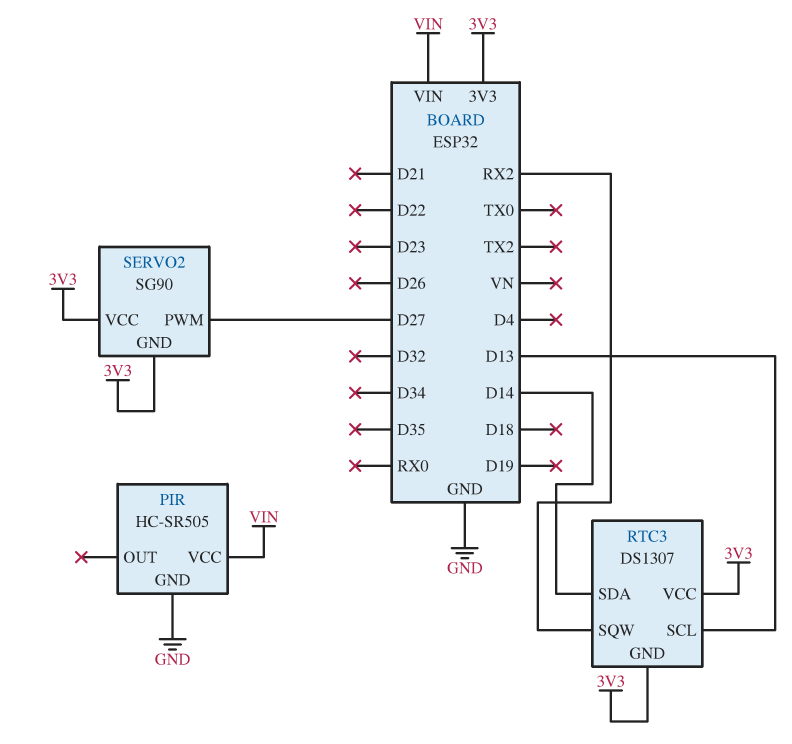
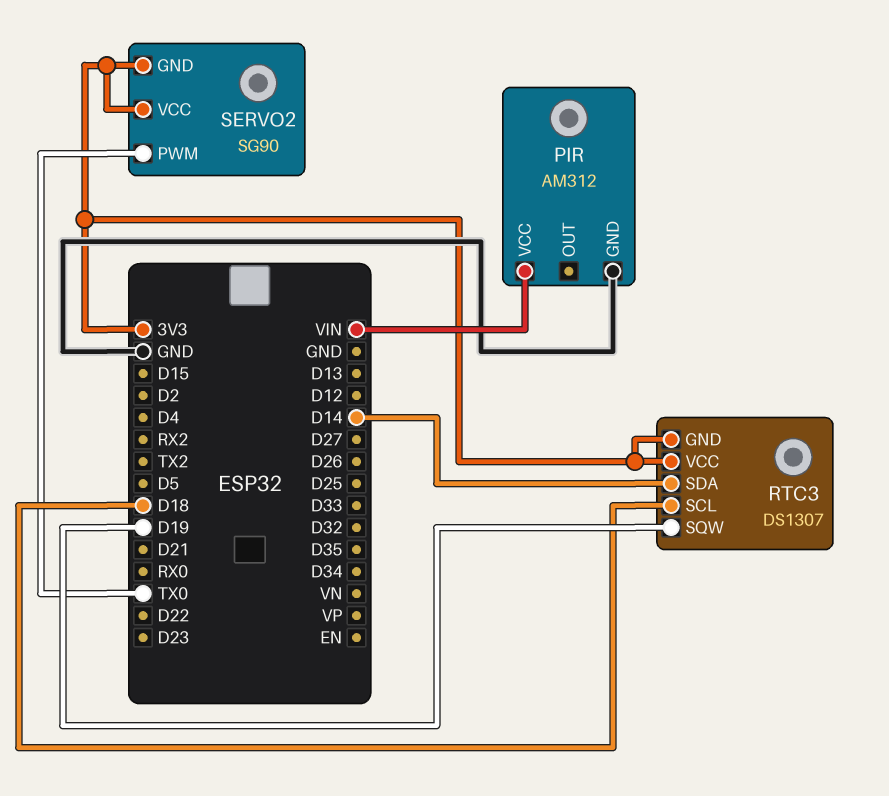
PIR: HC-SR505 -> AM312
RTC3 pin SCL: D13 -> D18
RTC3 pin SQW: RX2 -> D19
SERVO2 pin PWM: D27 -> TX0

